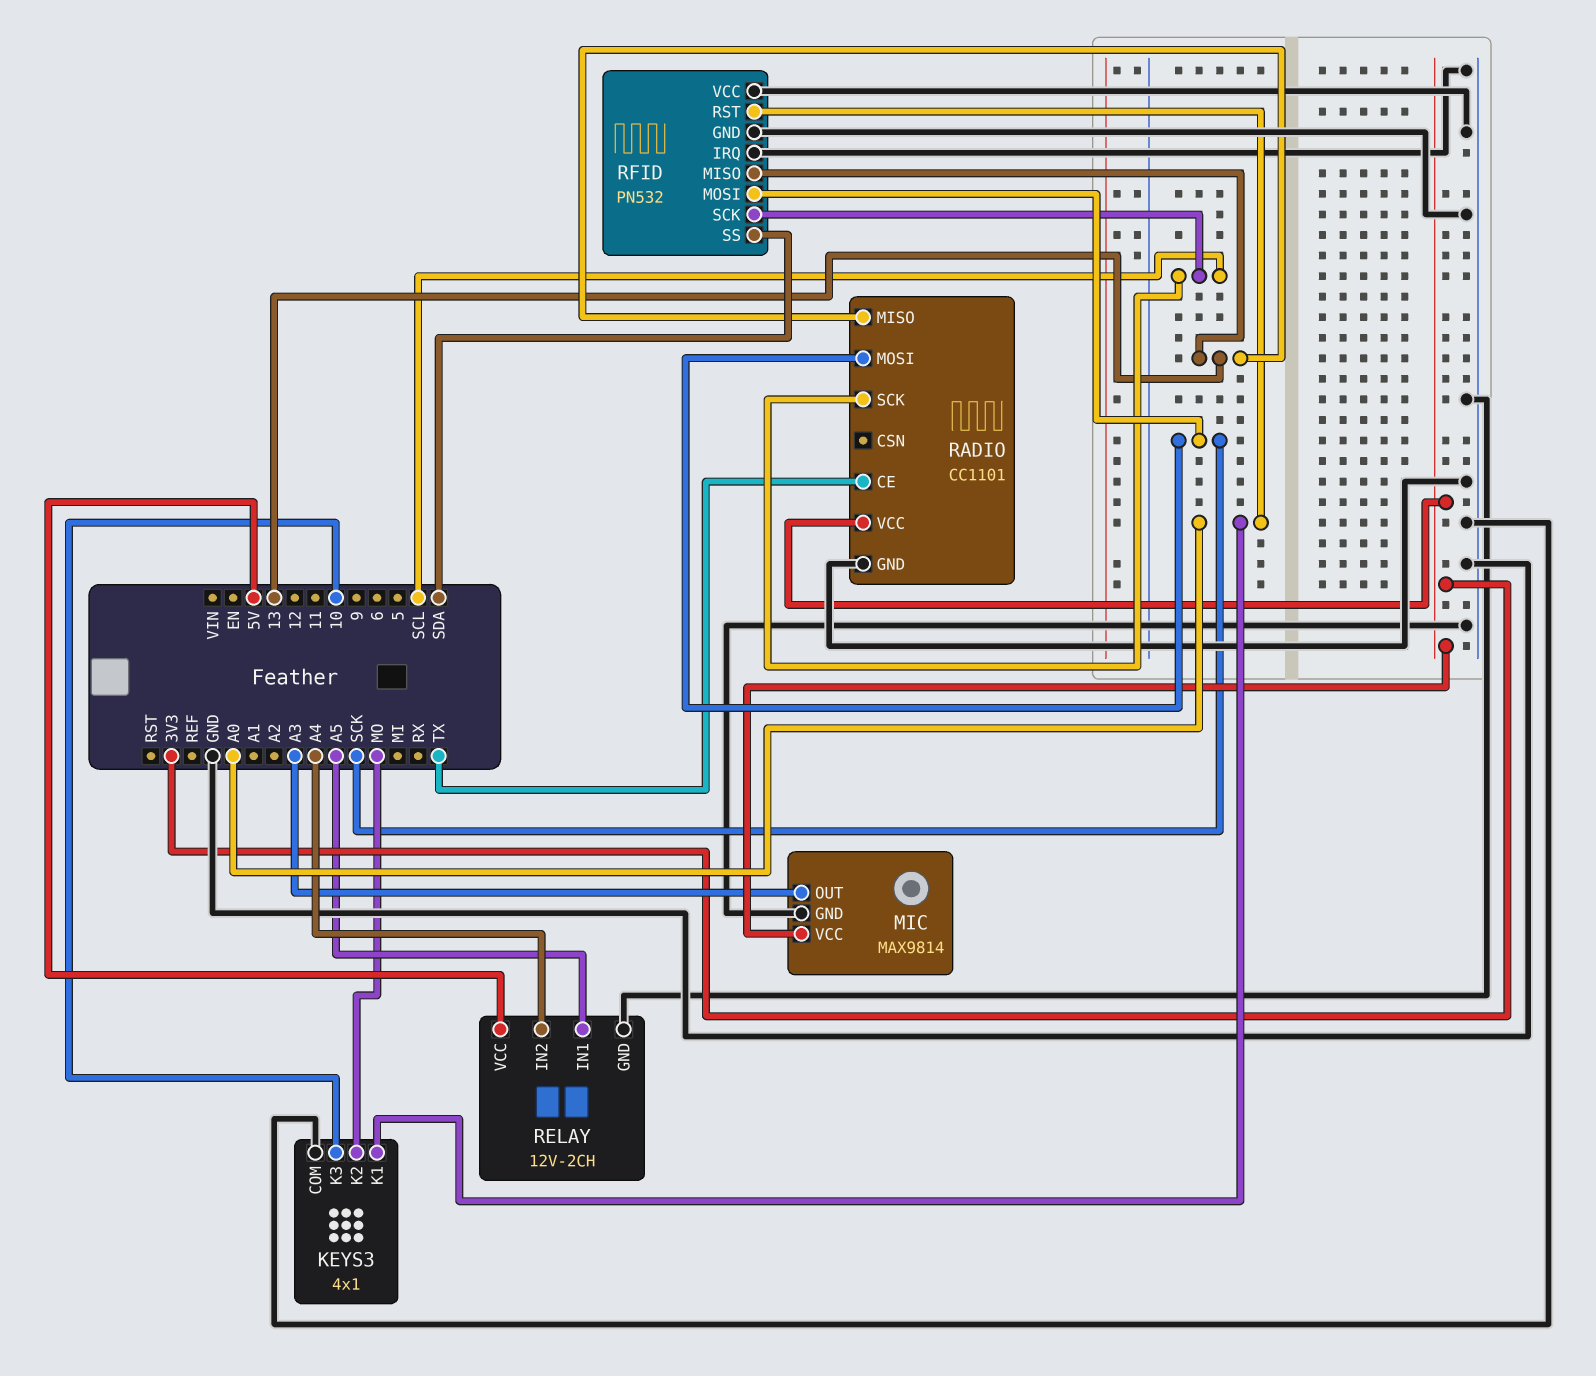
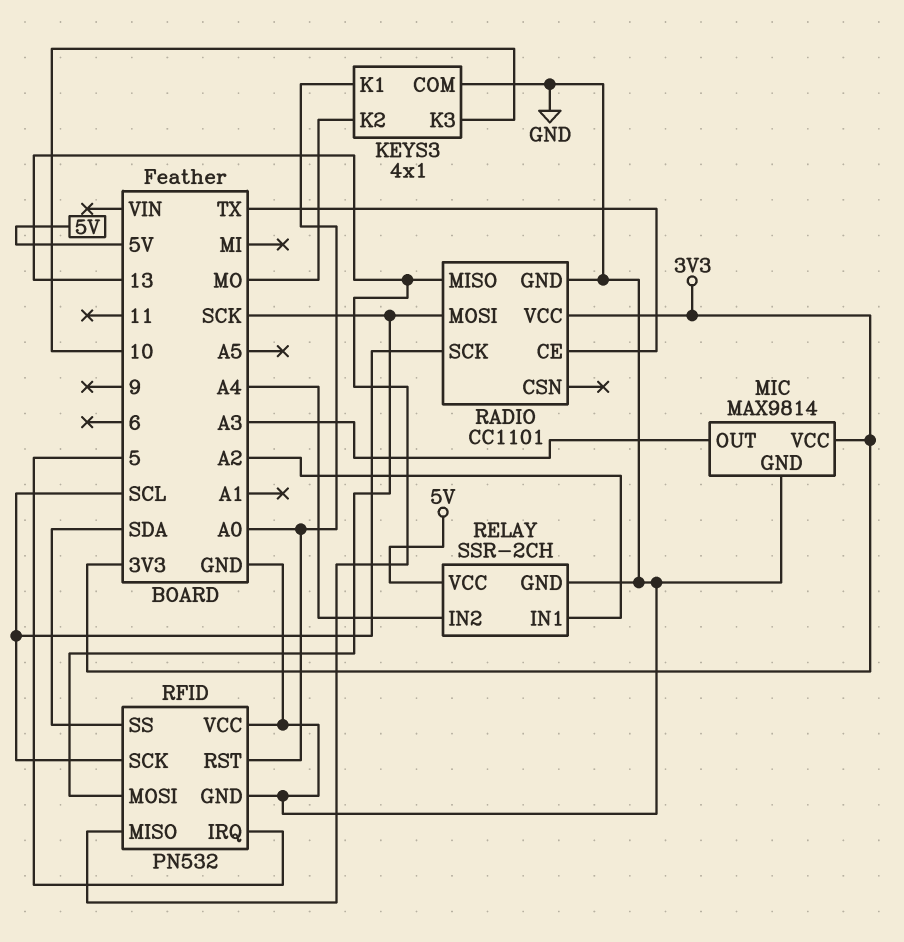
RELAY: 12V-2CH -> SSR-2CH
RELAY pin IN1: A5 -> A2
RFID pin IRQ: GND -> 5

